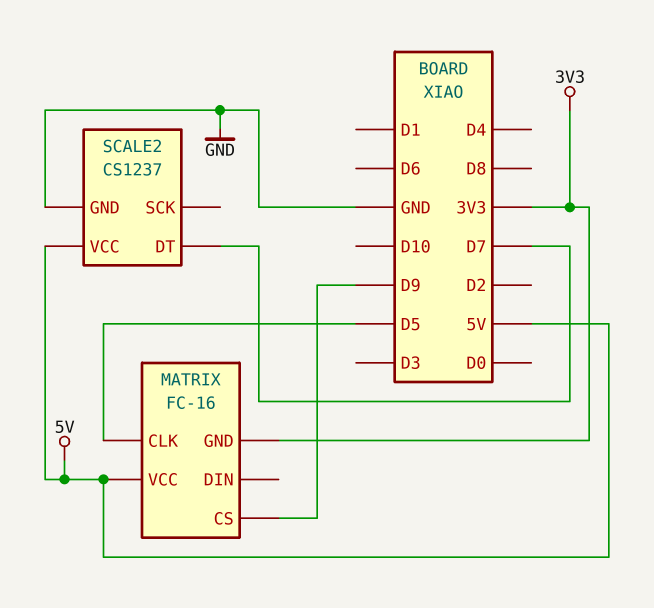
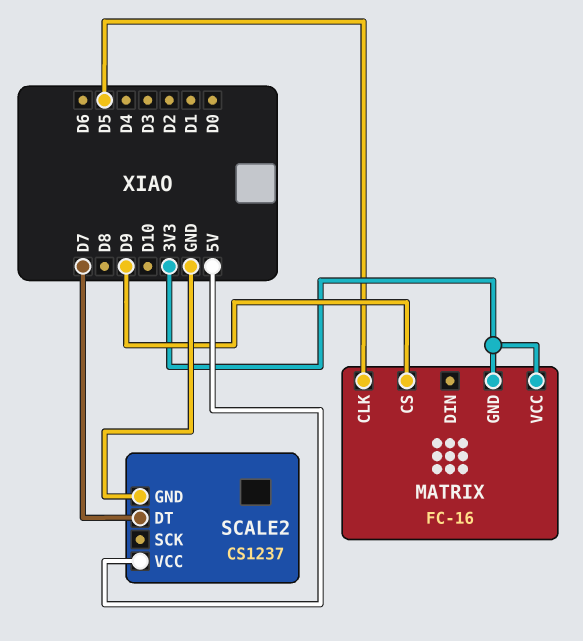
MATRIX pin VCC: 5V -> 3V3

